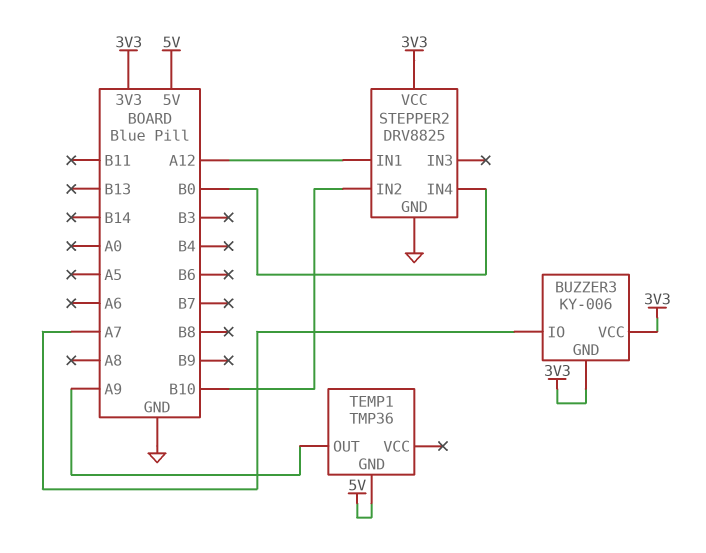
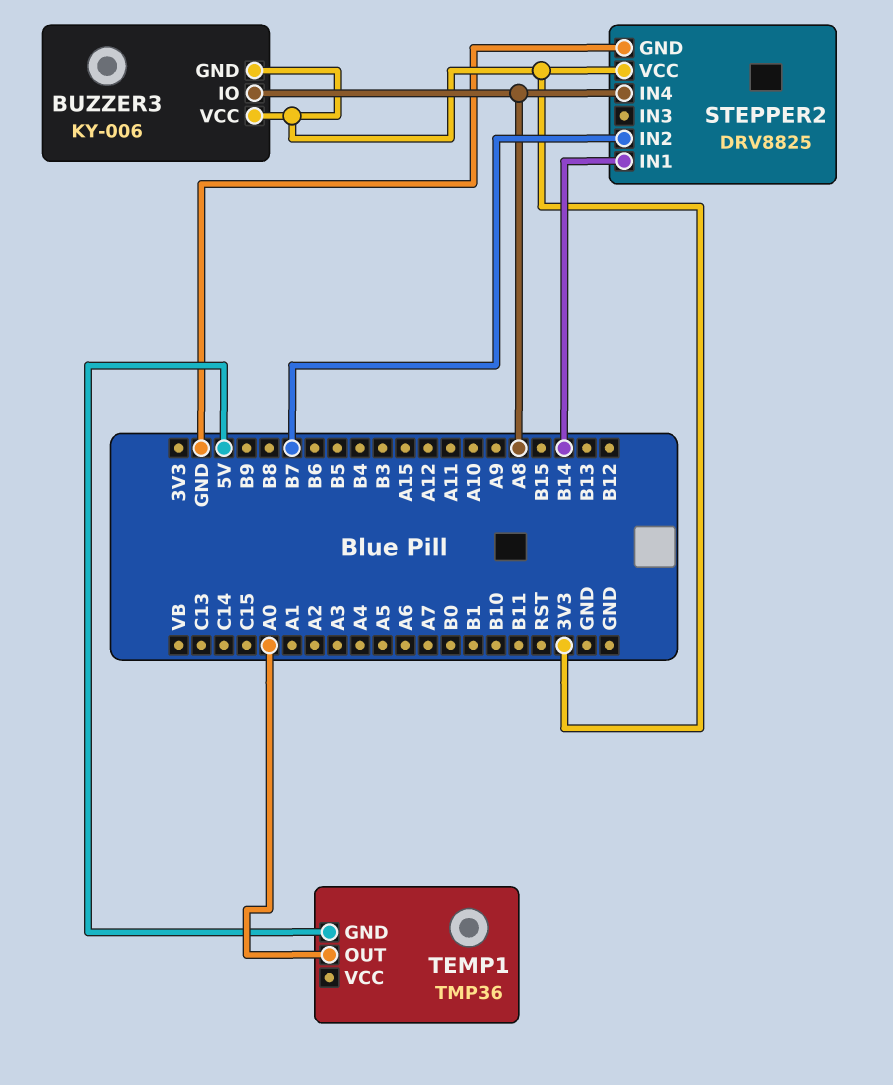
BUZZER3 pin IO: A7 -> A8
STEPPER2 pin IN1: A12 -> B14
STEPPER2 pin IN2: B10 -> B7
STEPPER2 pin IN4: B0 -> A8
TEMP1 pin OUT: A9 -> A0

